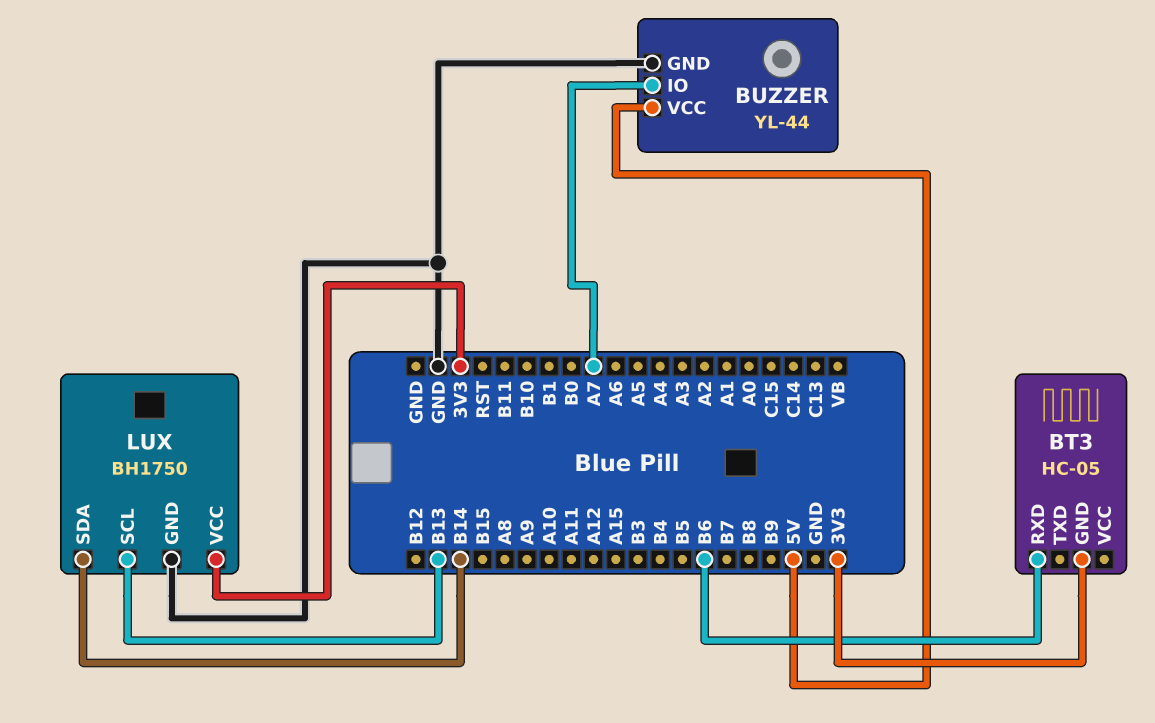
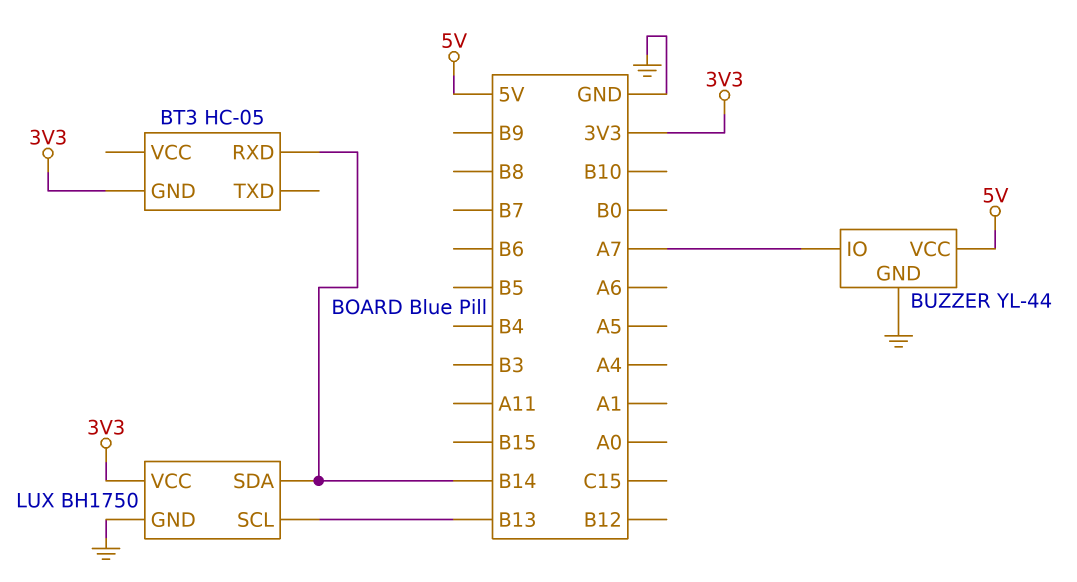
BT3 pin RXD: B6 -> B14

